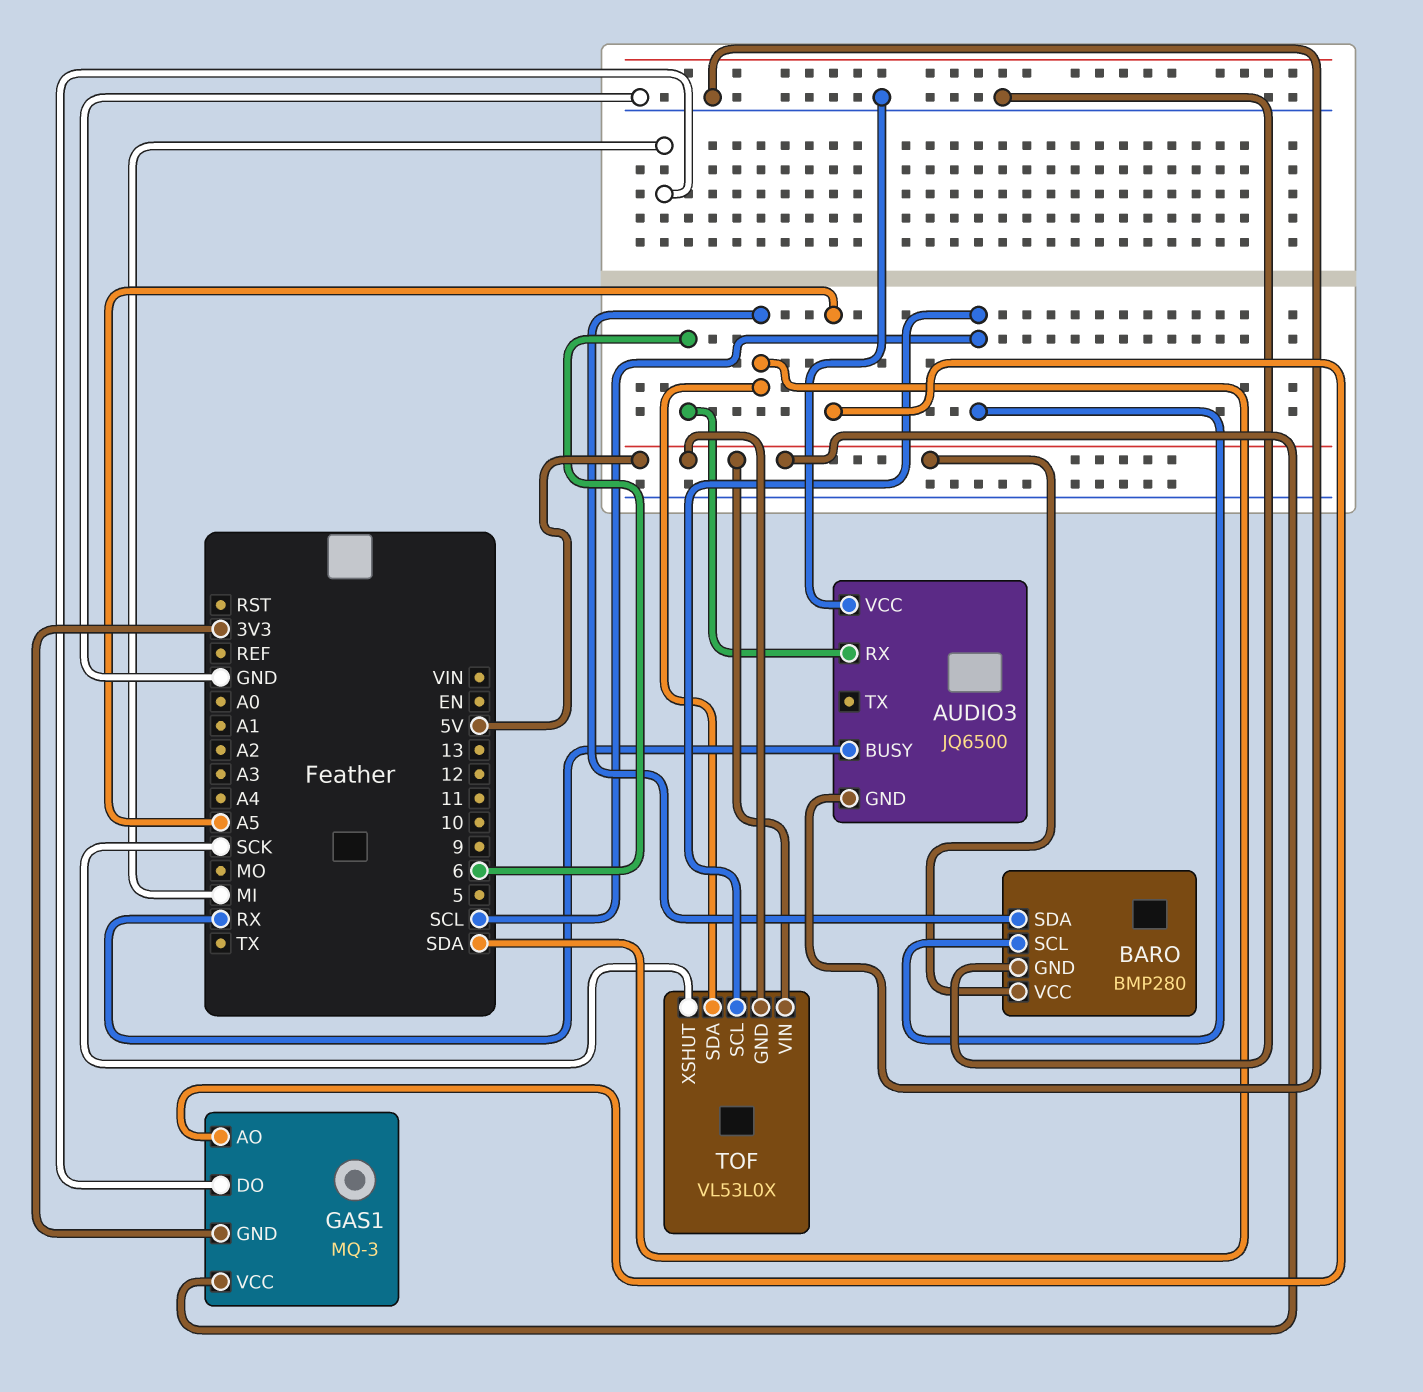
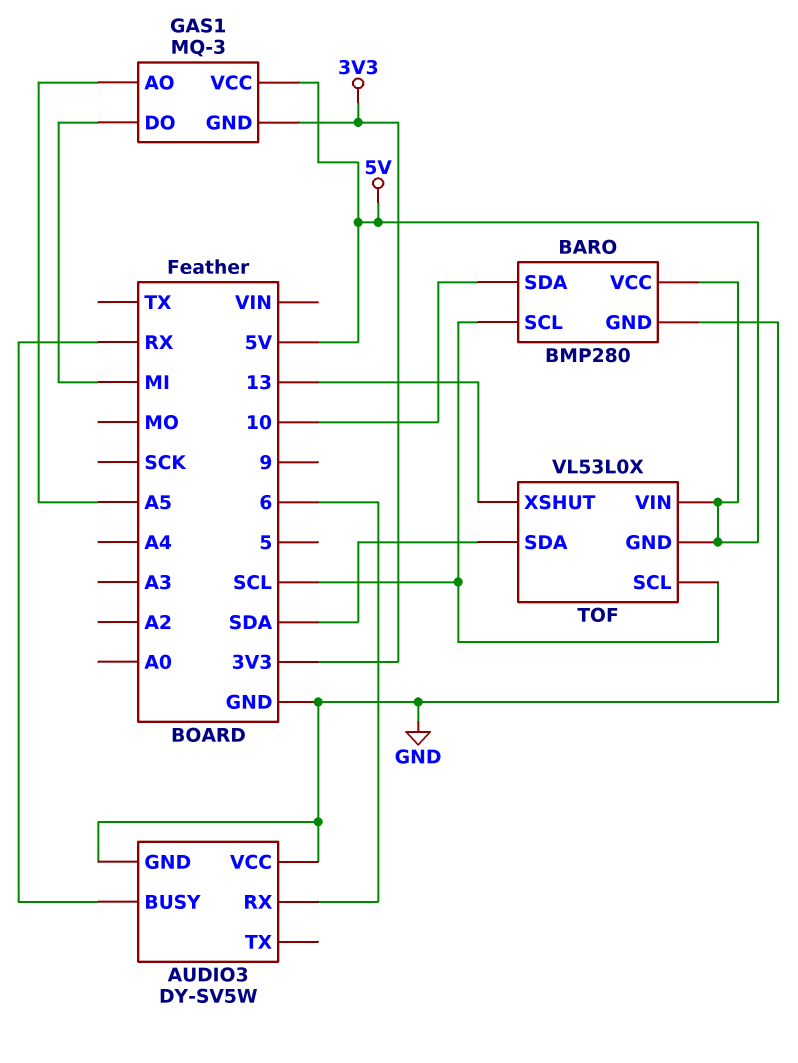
AUDIO3: JQ6500 -> DY-SV5W
BARO pin SDA: SDA -> 10
TOF pin XSHUT: SCK -> 13

